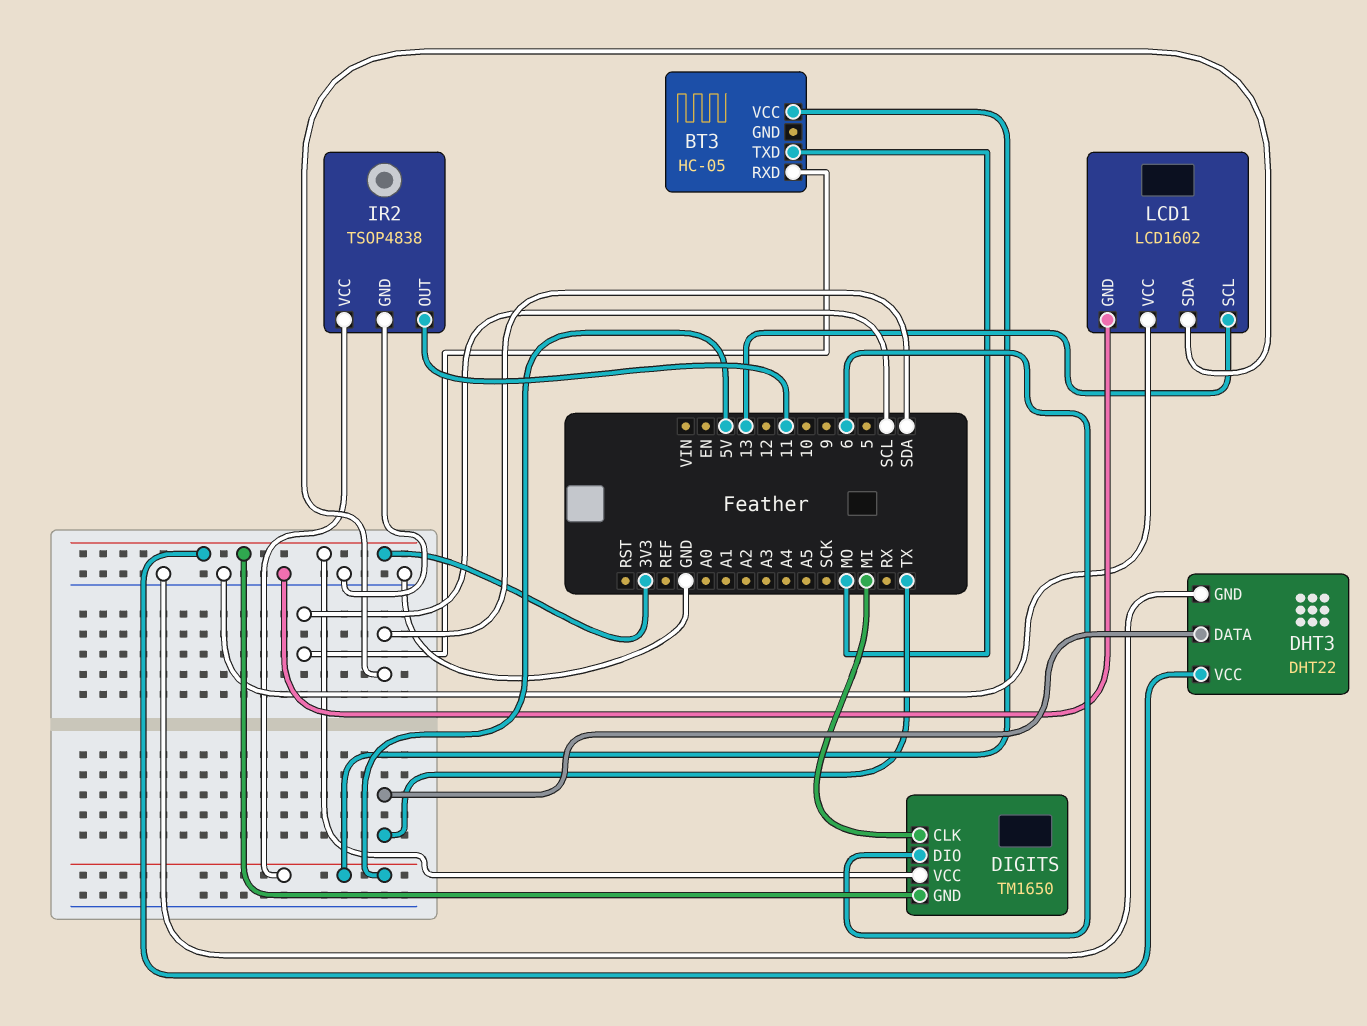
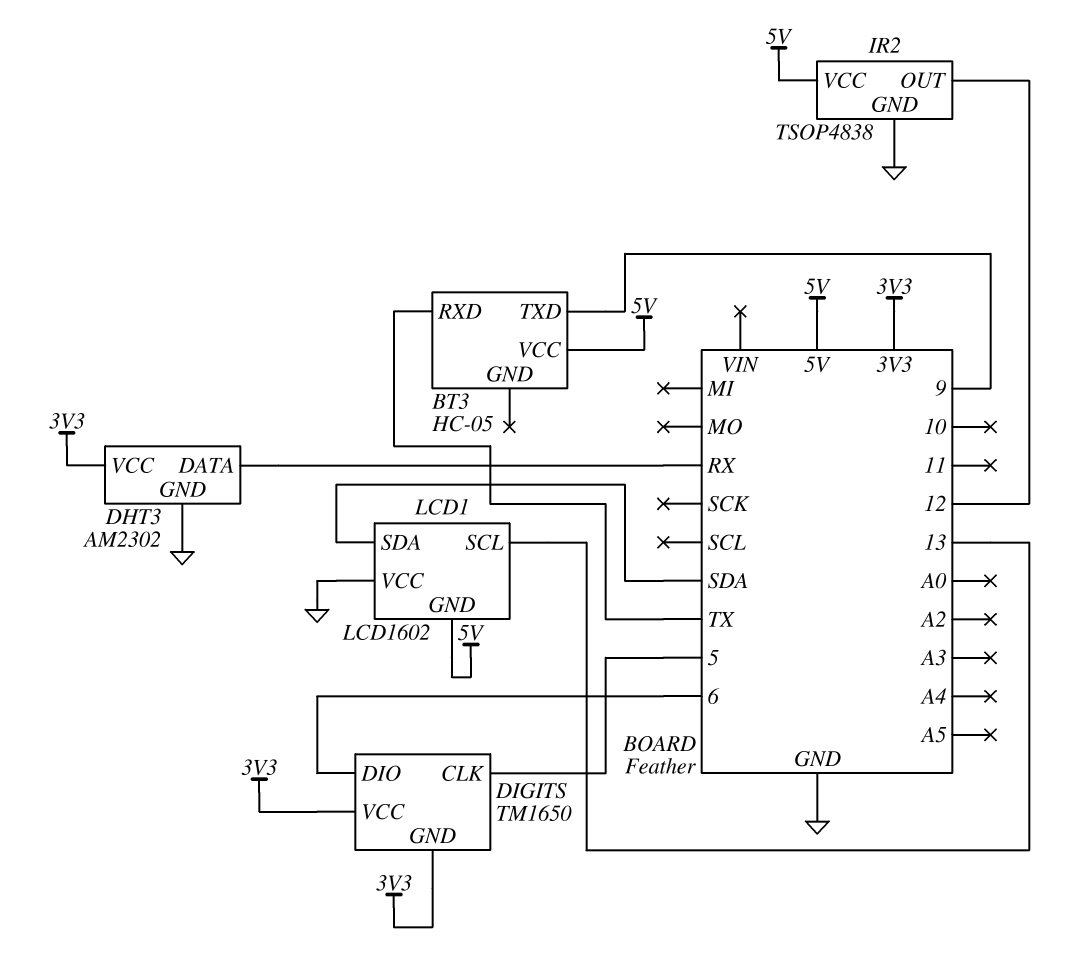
BT3 pin RXD: SCL -> TX
BT3 pin TXD: MO -> 9
DHT3: DHT22 -> AM2302
DHT3 pin DATA: TX -> RX
DIGITS pin CLK: MI -> 5
IR2 pin OUT: 11 -> 12
LCD1 pin GND: GND -> 5V

